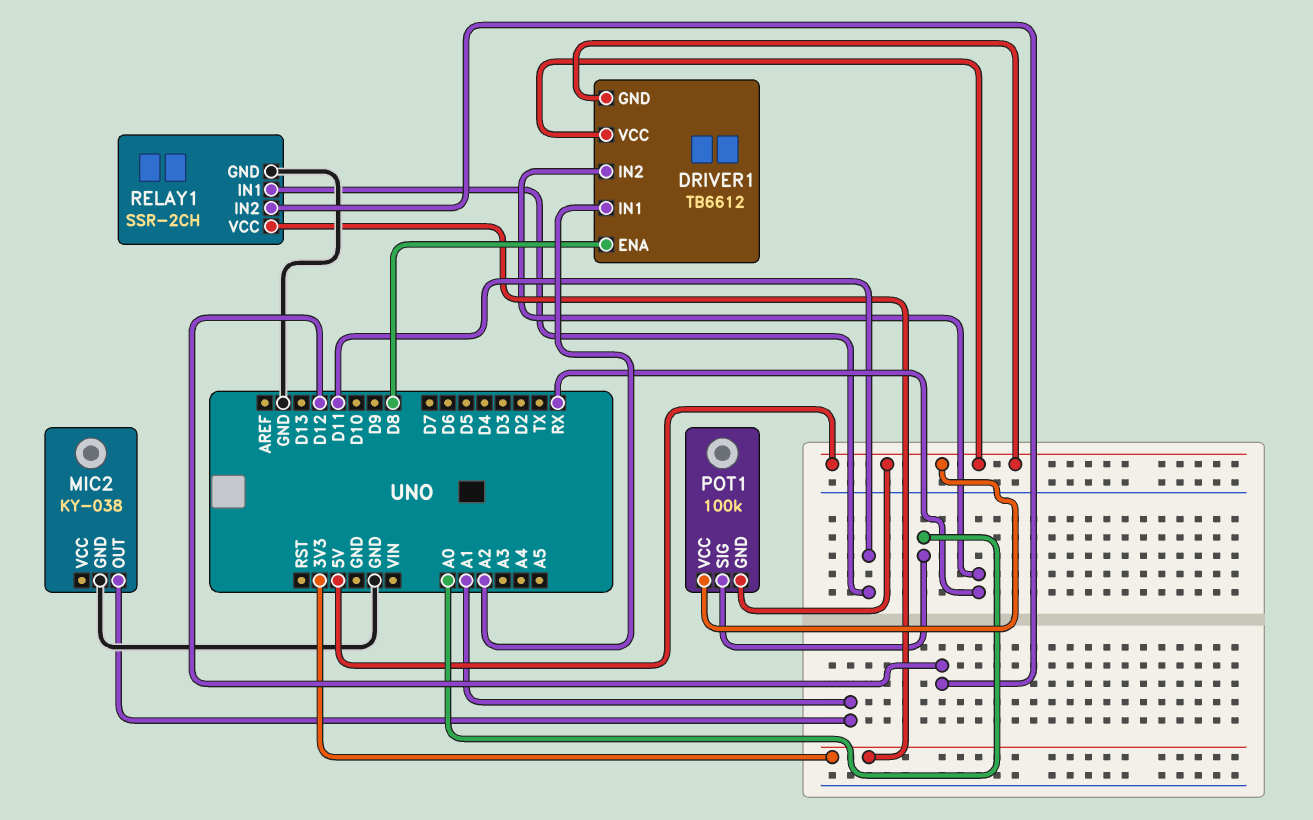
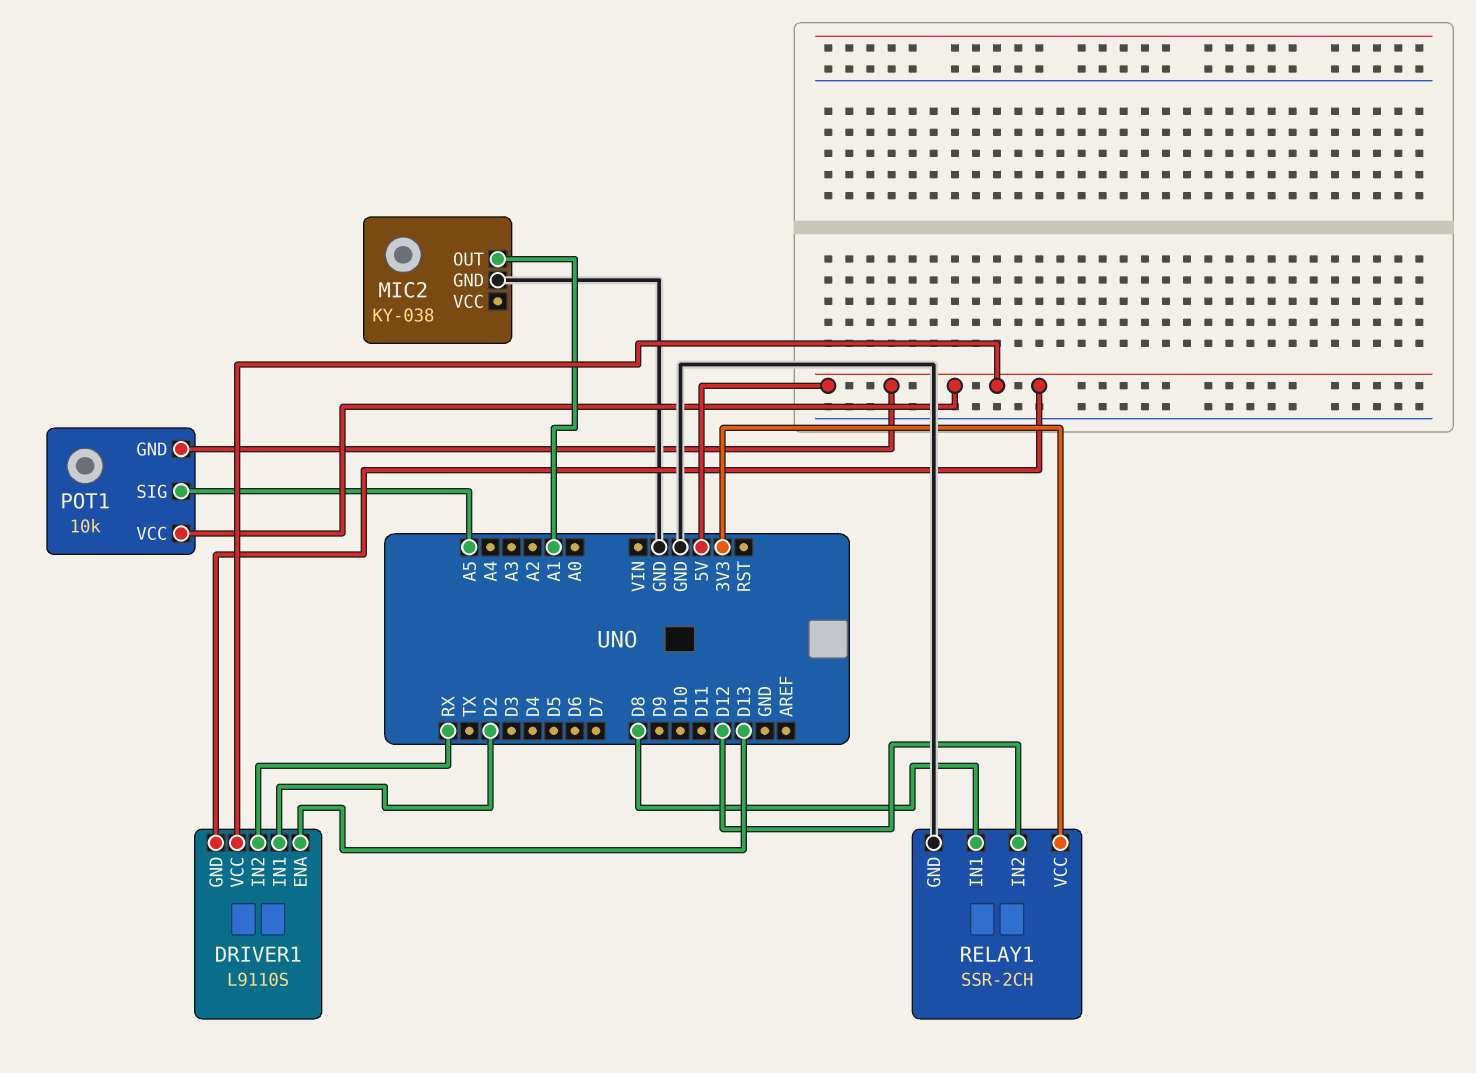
DRIVER1: TB6612 -> L9110S
DRIVER1 pin ENA: D8 -> D13
DRIVER1 pin IN1: A2 -> D2
POT1: 100k -> 10k
POT1 pin SIG: A0 -> A5
RELAY1 pin IN1: D11 -> D8

